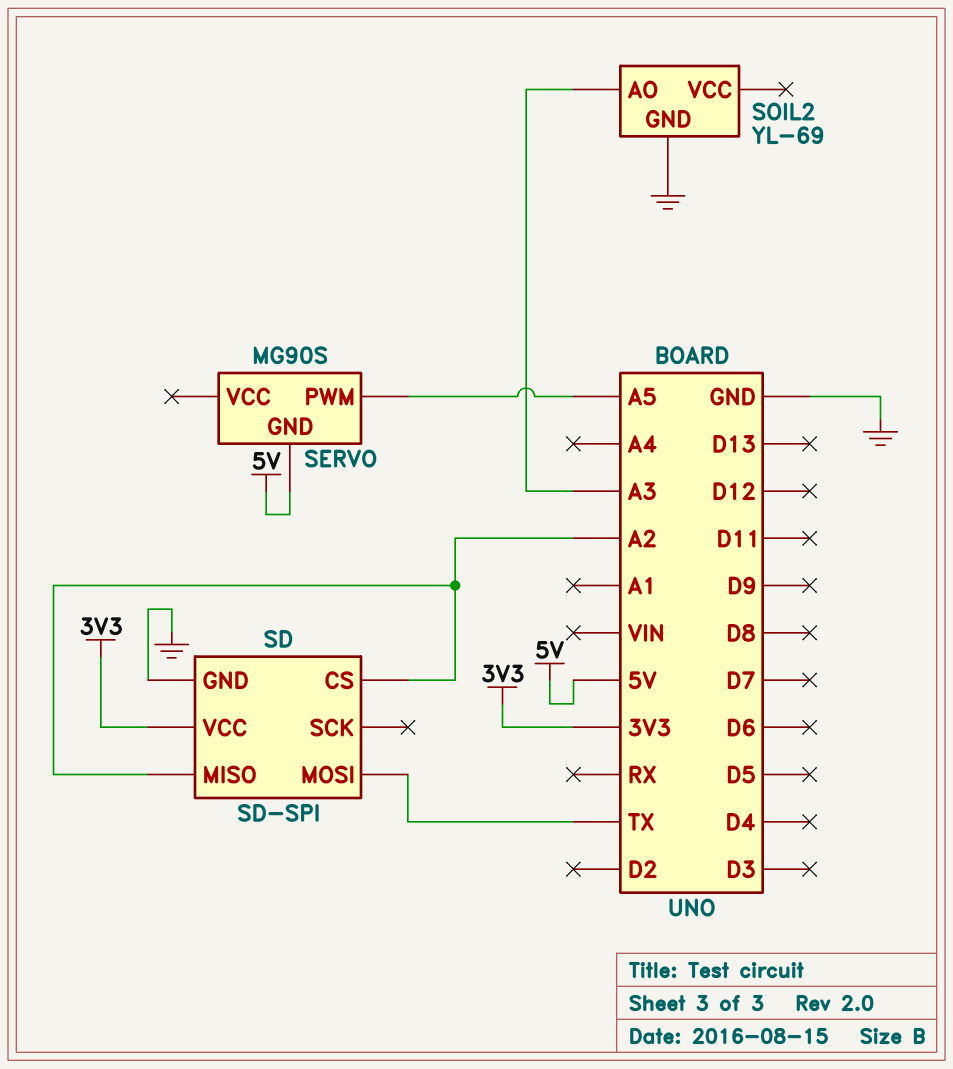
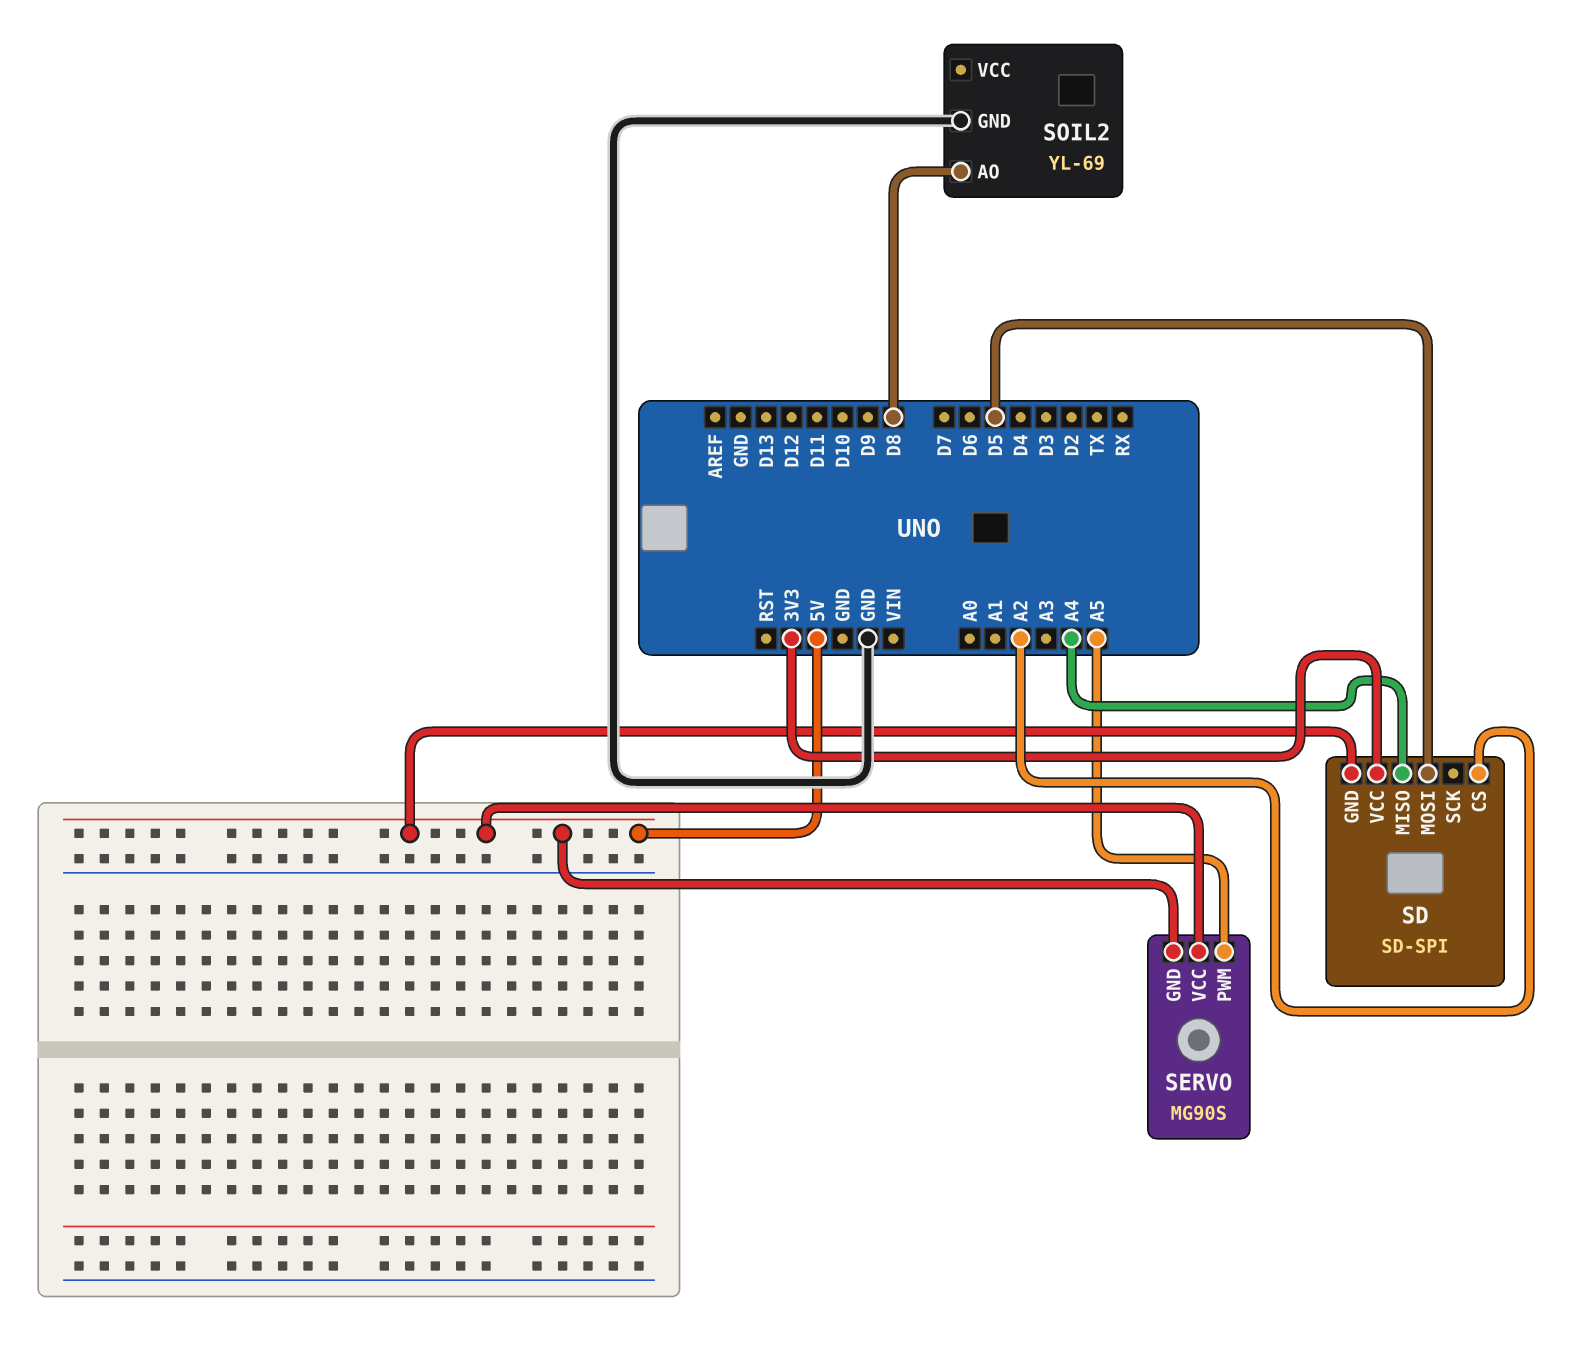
SD pin GND: GND -> 5V
SD pin MISO: A2 -> A4
SD pin MOSI: TX -> D5
SERVO pin VCC: none -> 5V
SOIL2 pin AO: A3 -> D8

